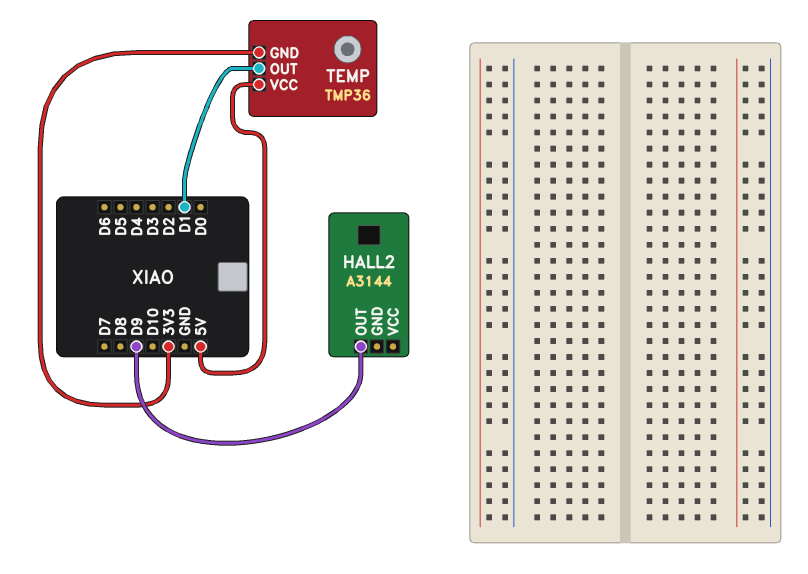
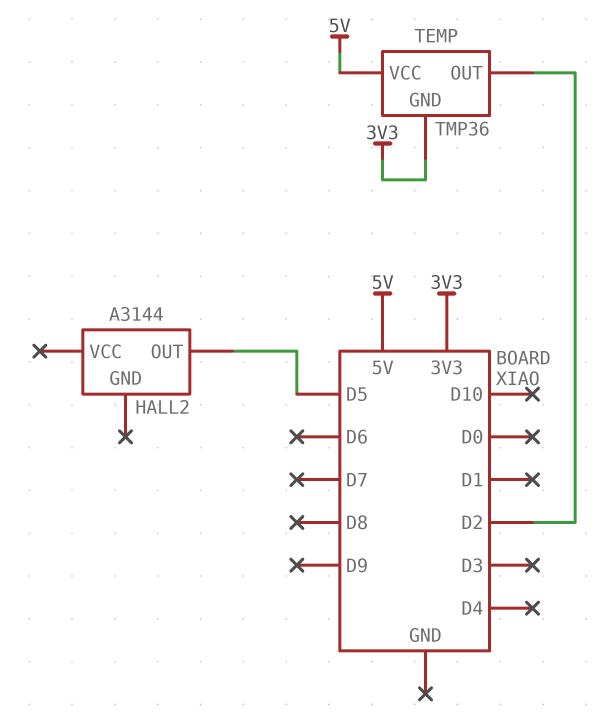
HALL2 pin OUT: D9 -> D5
TEMP pin OUT: D1 -> D2

